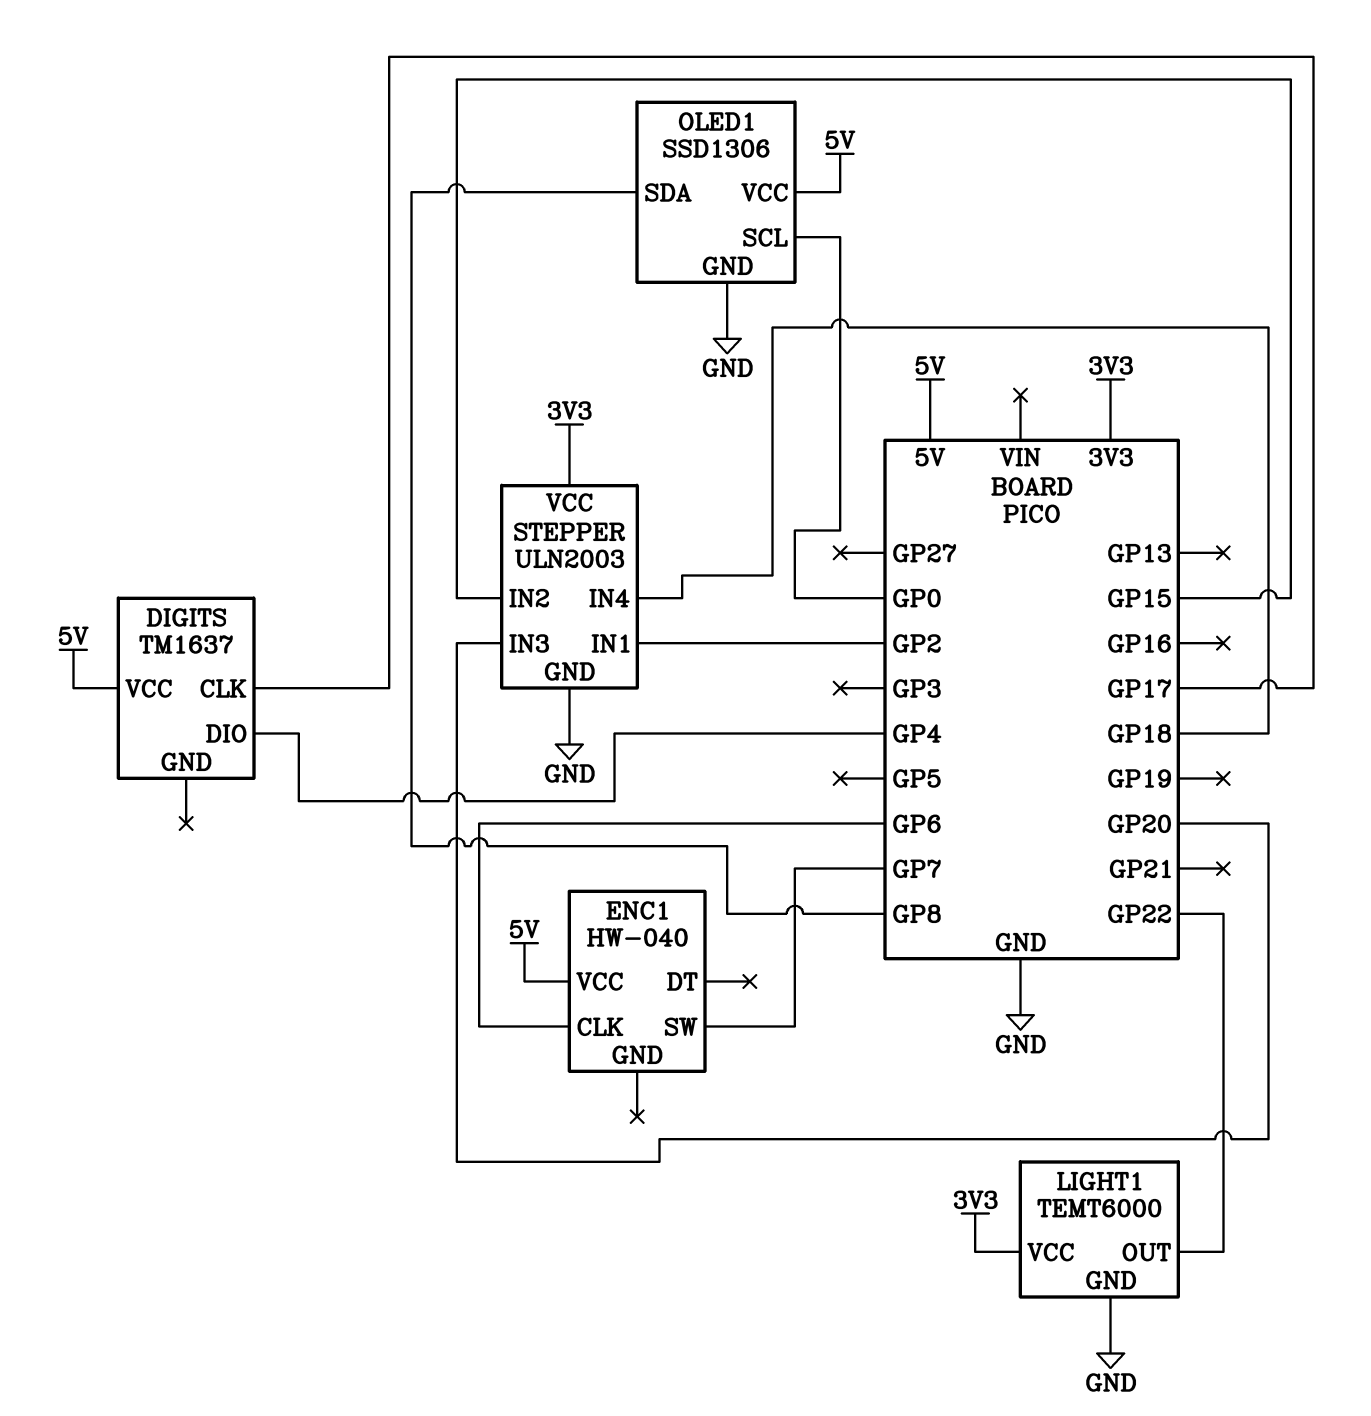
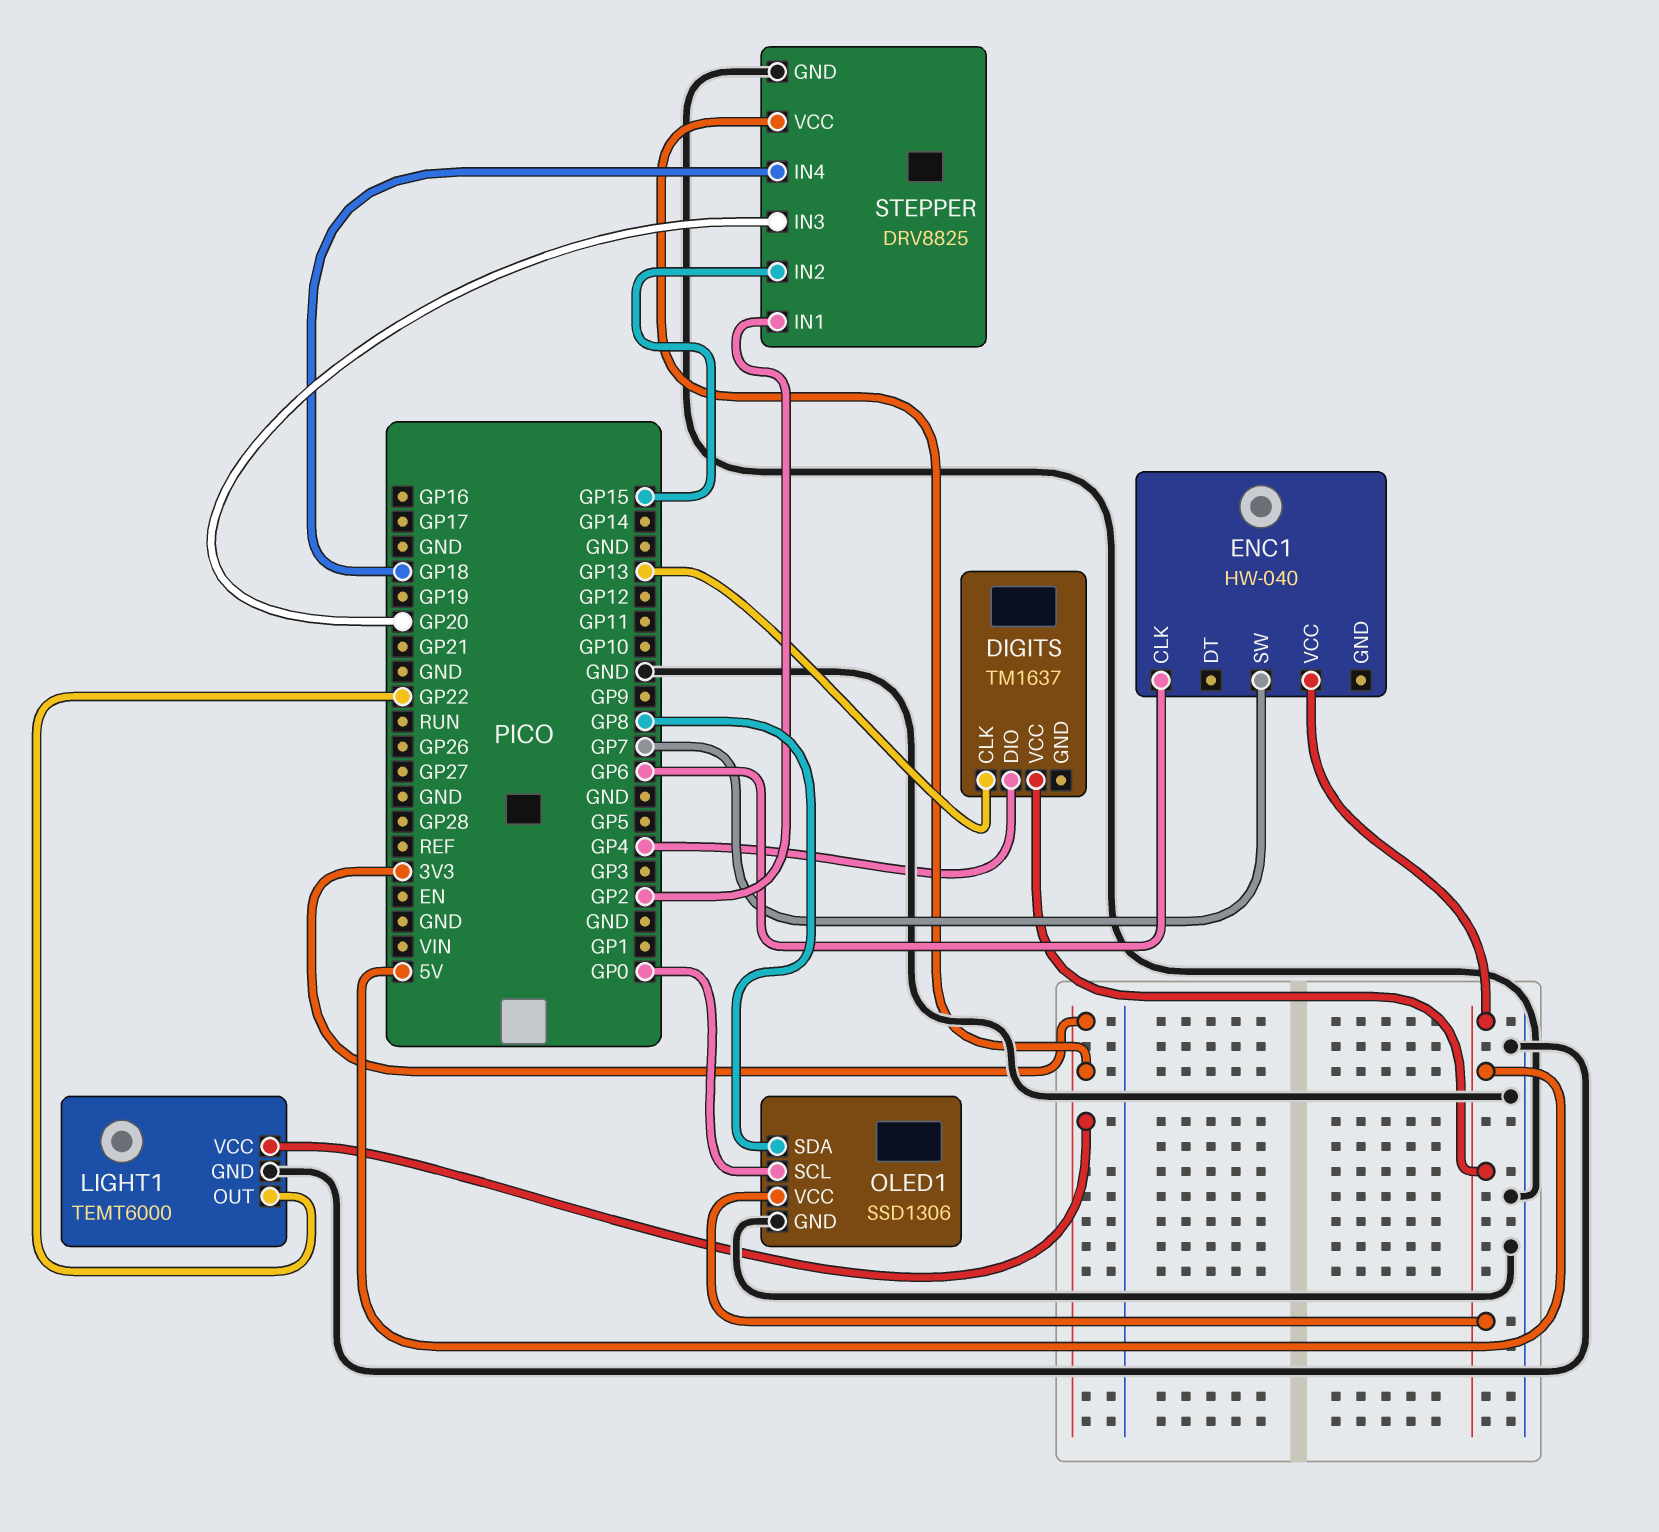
DIGITS pin CLK: GP17 -> GP13
STEPPER: ULN2003 -> DRV8825

